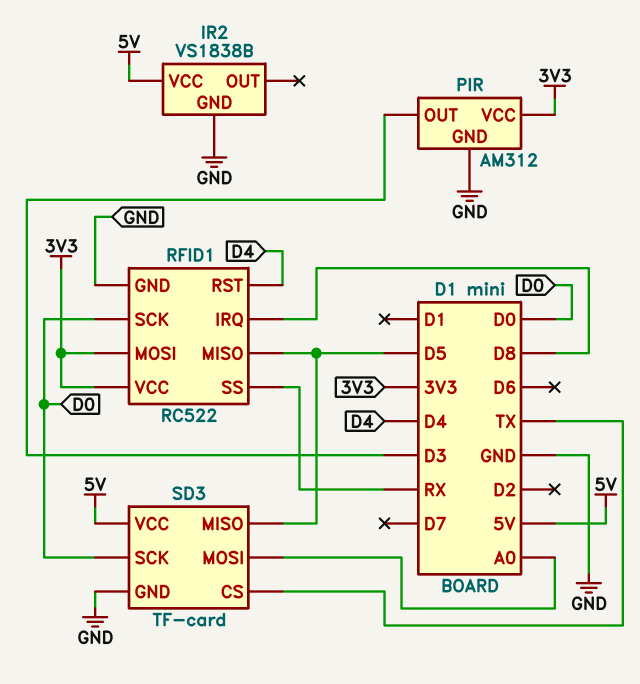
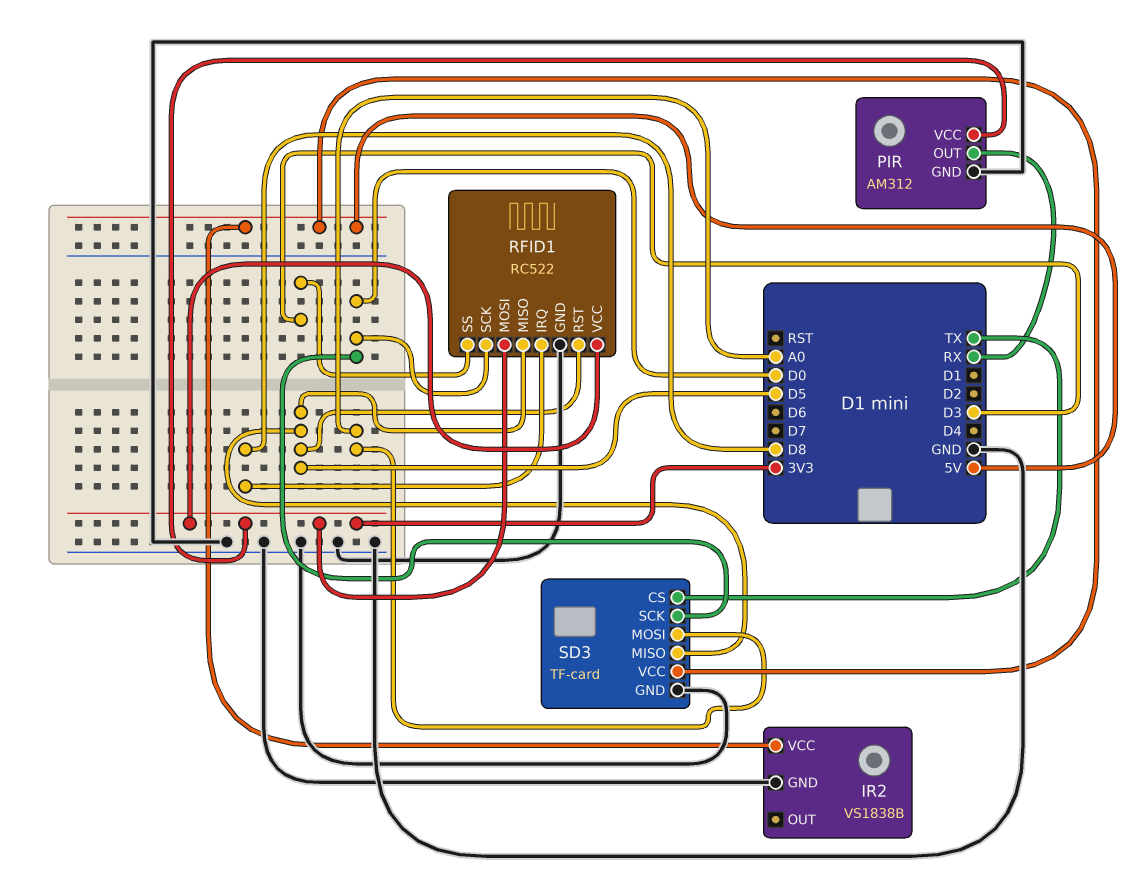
PIR pin OUT: D3 -> RX
RFID1 pin RST: D4 -> D5
RFID1 pin SS: RX -> D3

